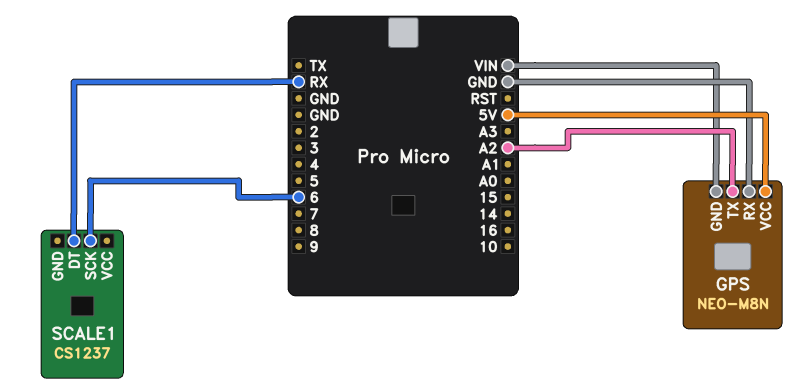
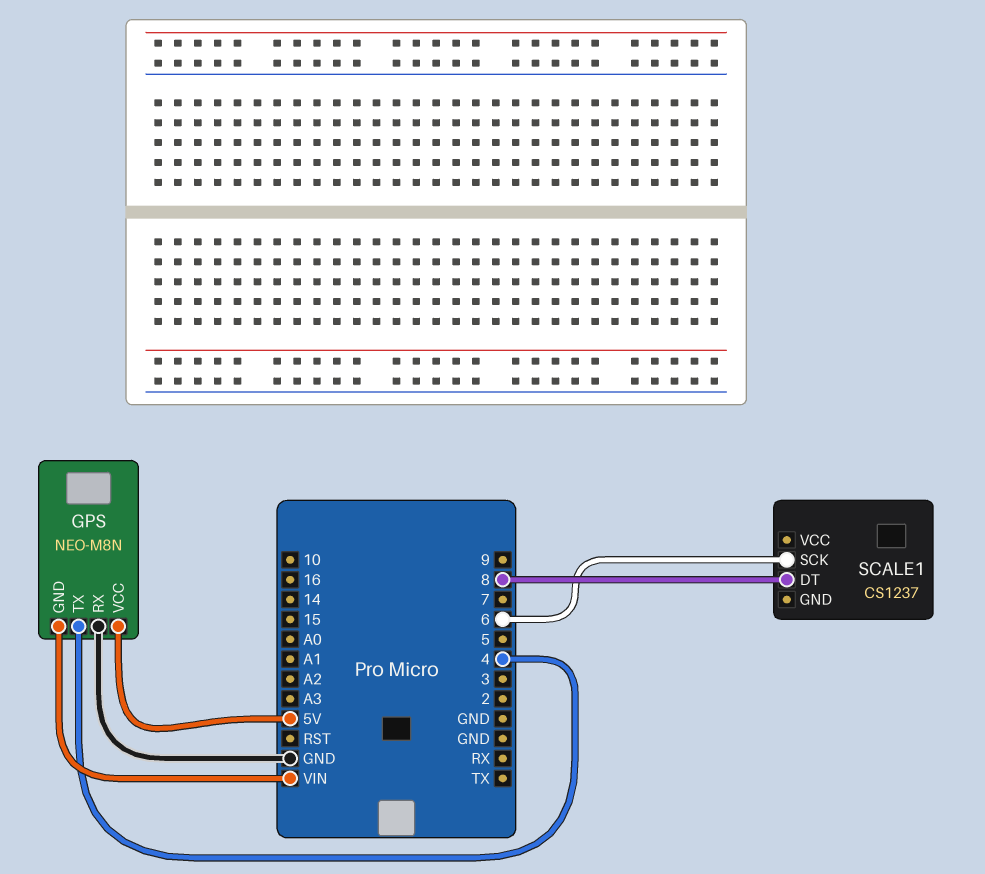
GPS pin TX: A2 -> 4
SCALE1 pin DT: RX -> 8

